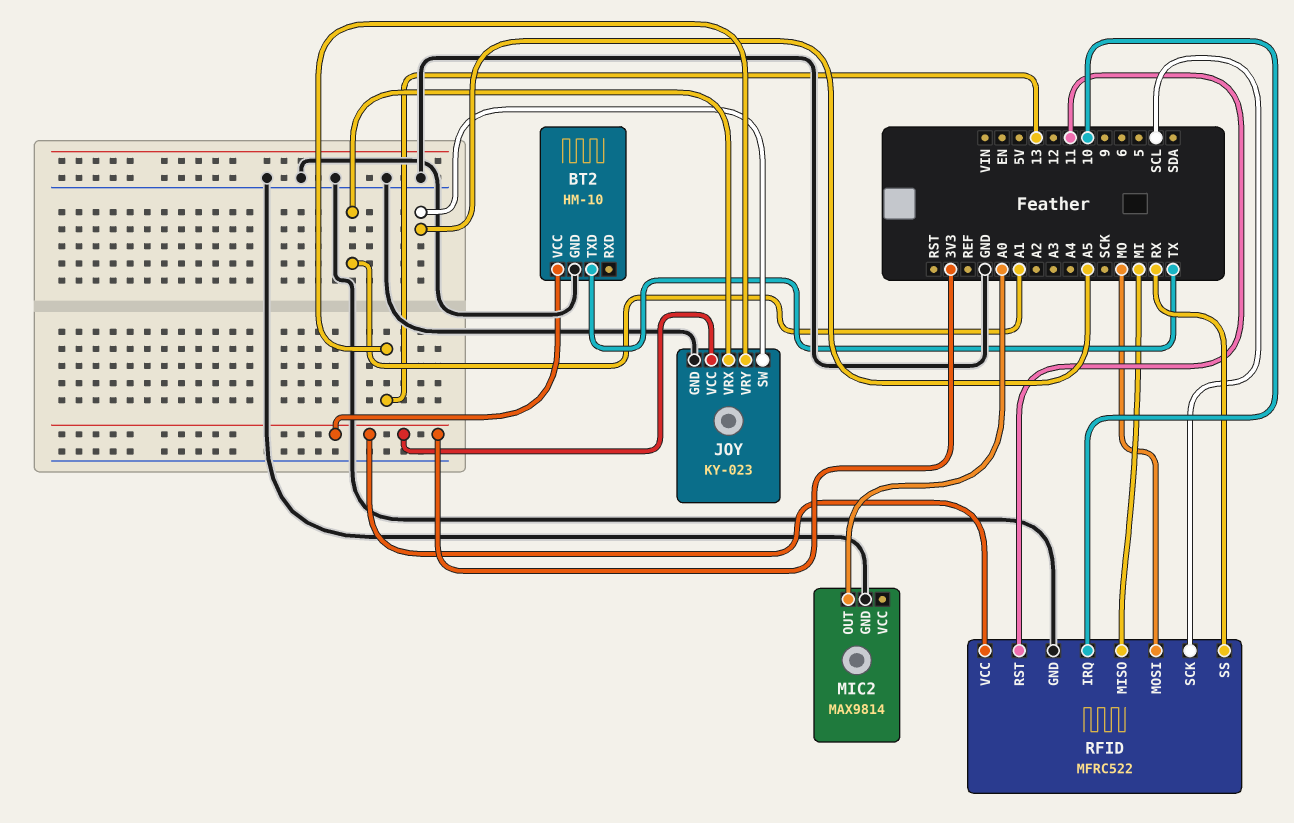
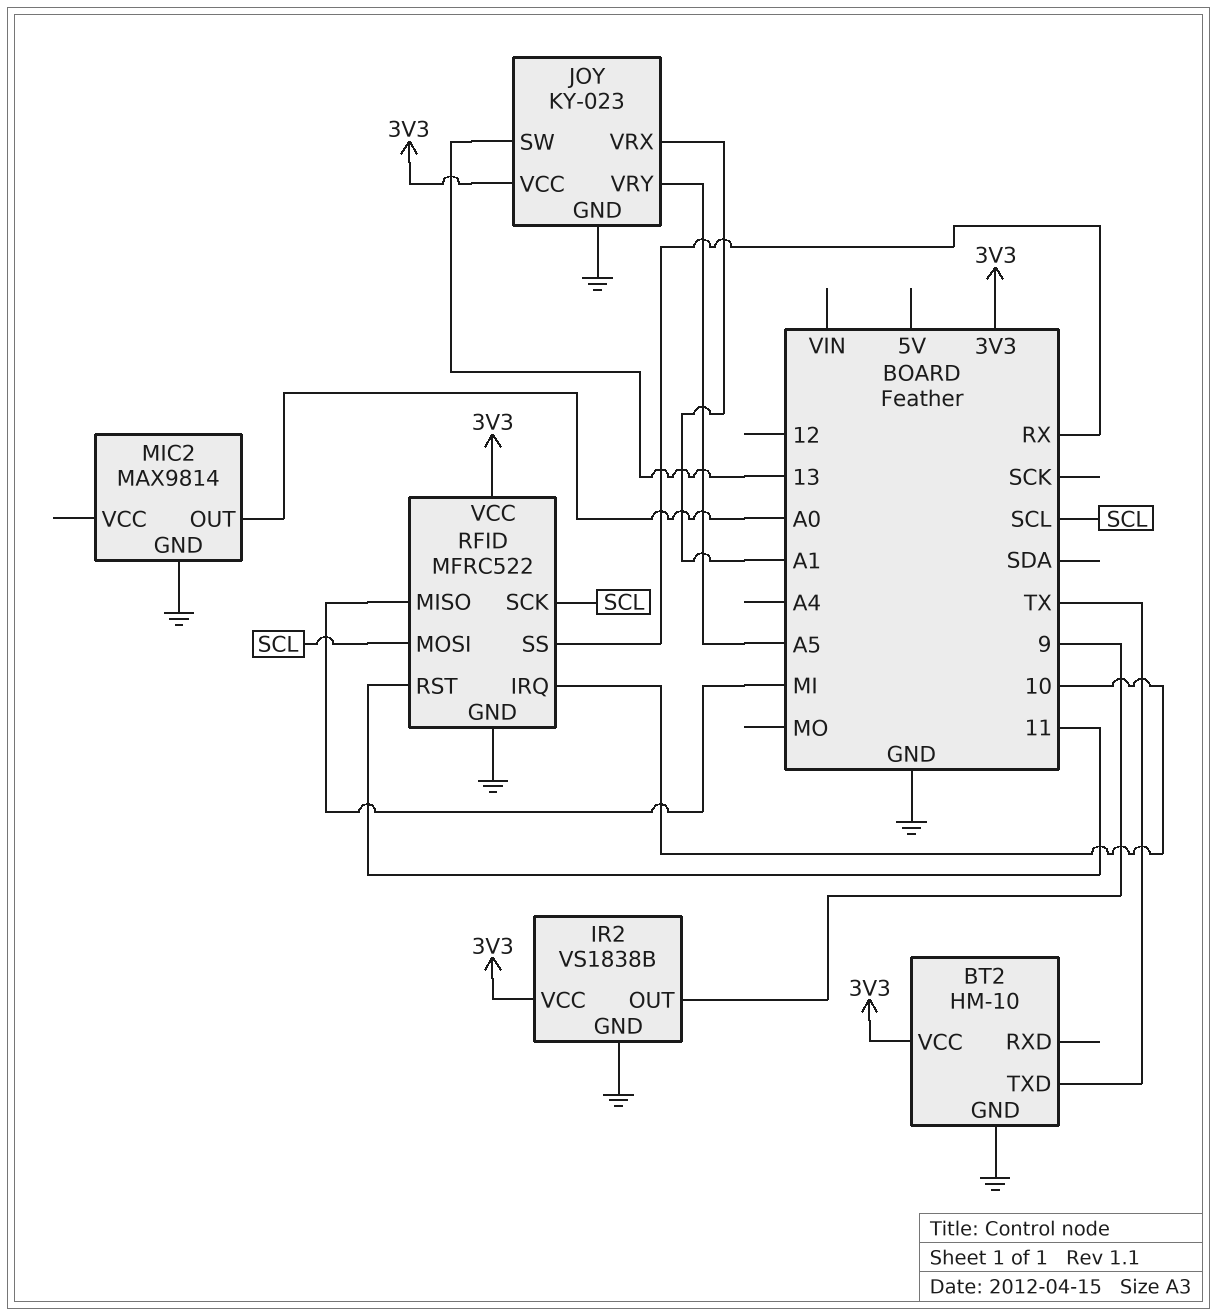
IR2: none -> VS1838B
IR2 pin GND: none -> GND
IR2 pin OUT: none -> 9
IR2 pin VCC: none -> 3V3
JOY pin SW: A5 -> 13
JOY pin VRY: 13 -> A5
RFID pin MOSI: MO -> SCL

